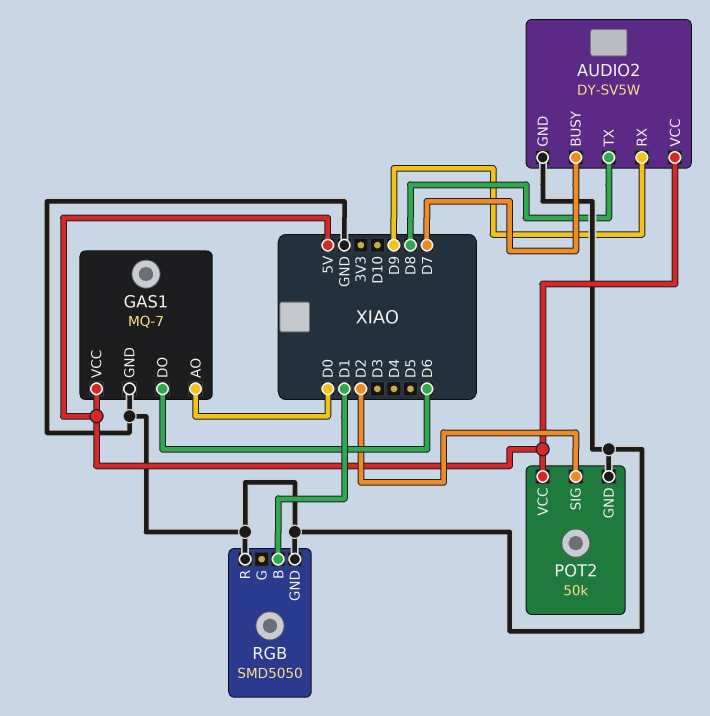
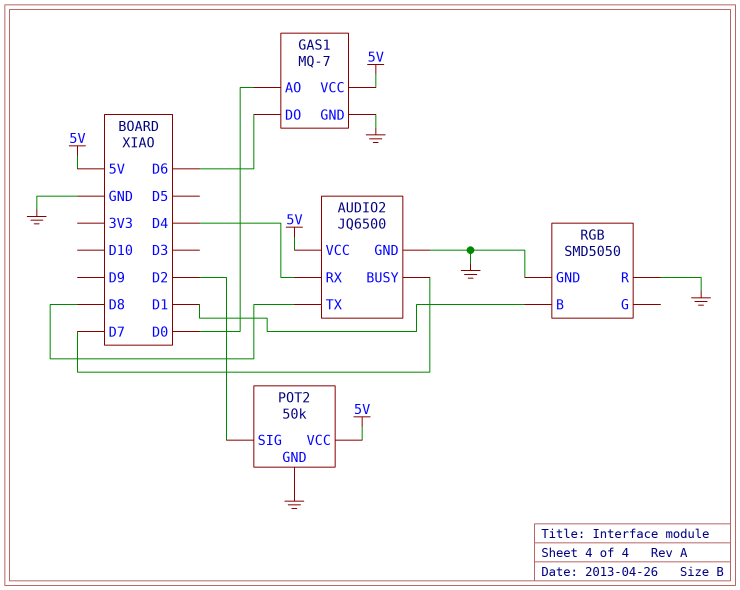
AUDIO2: DY-SV5W -> JQ6500
AUDIO2 pin RX: D9 -> D4

